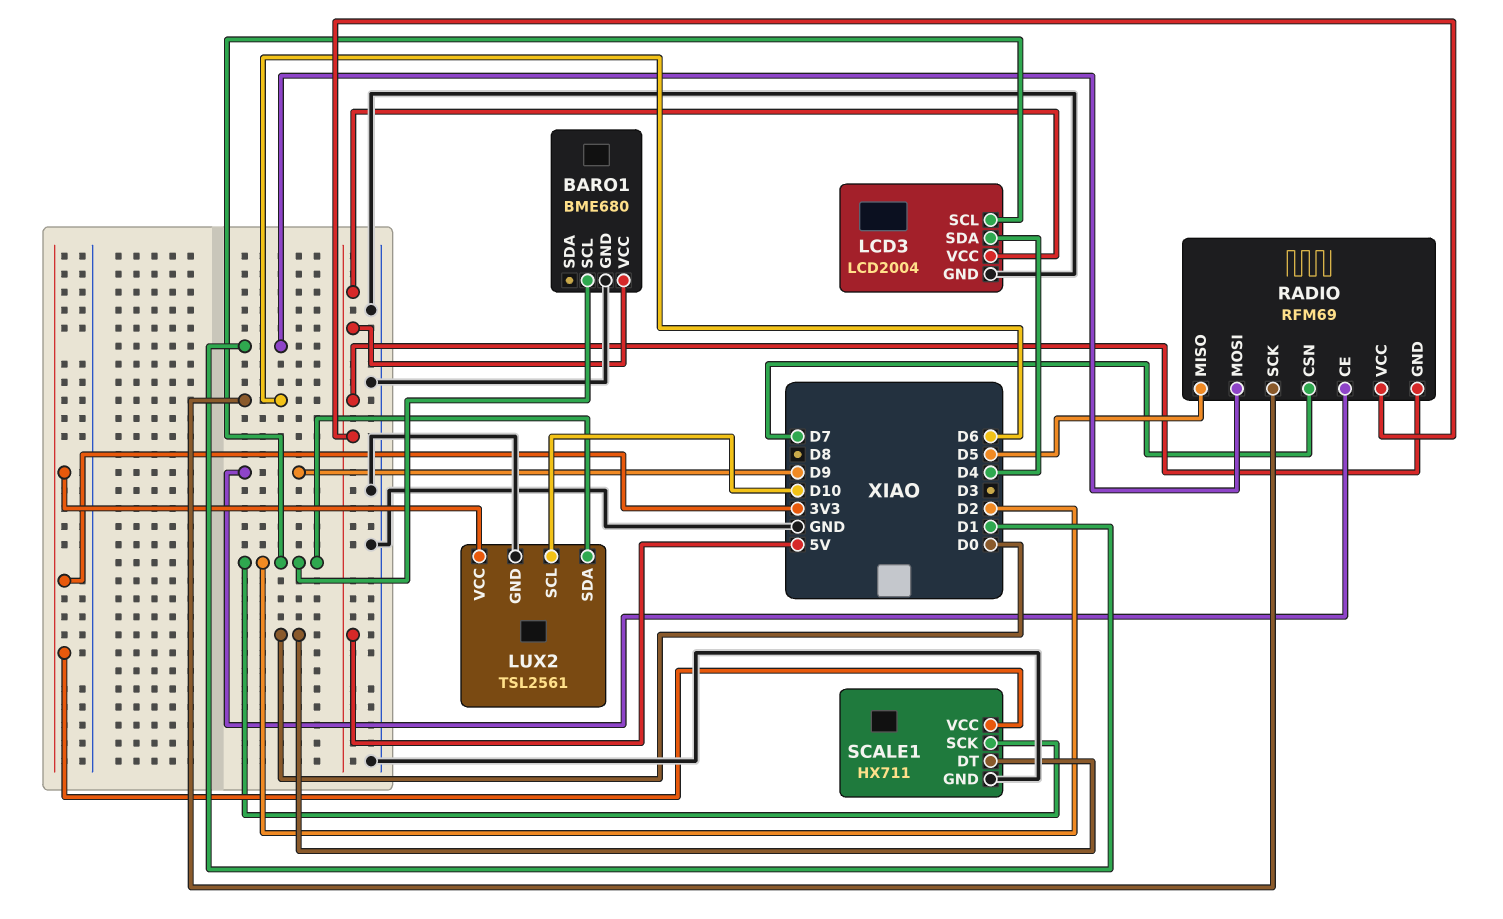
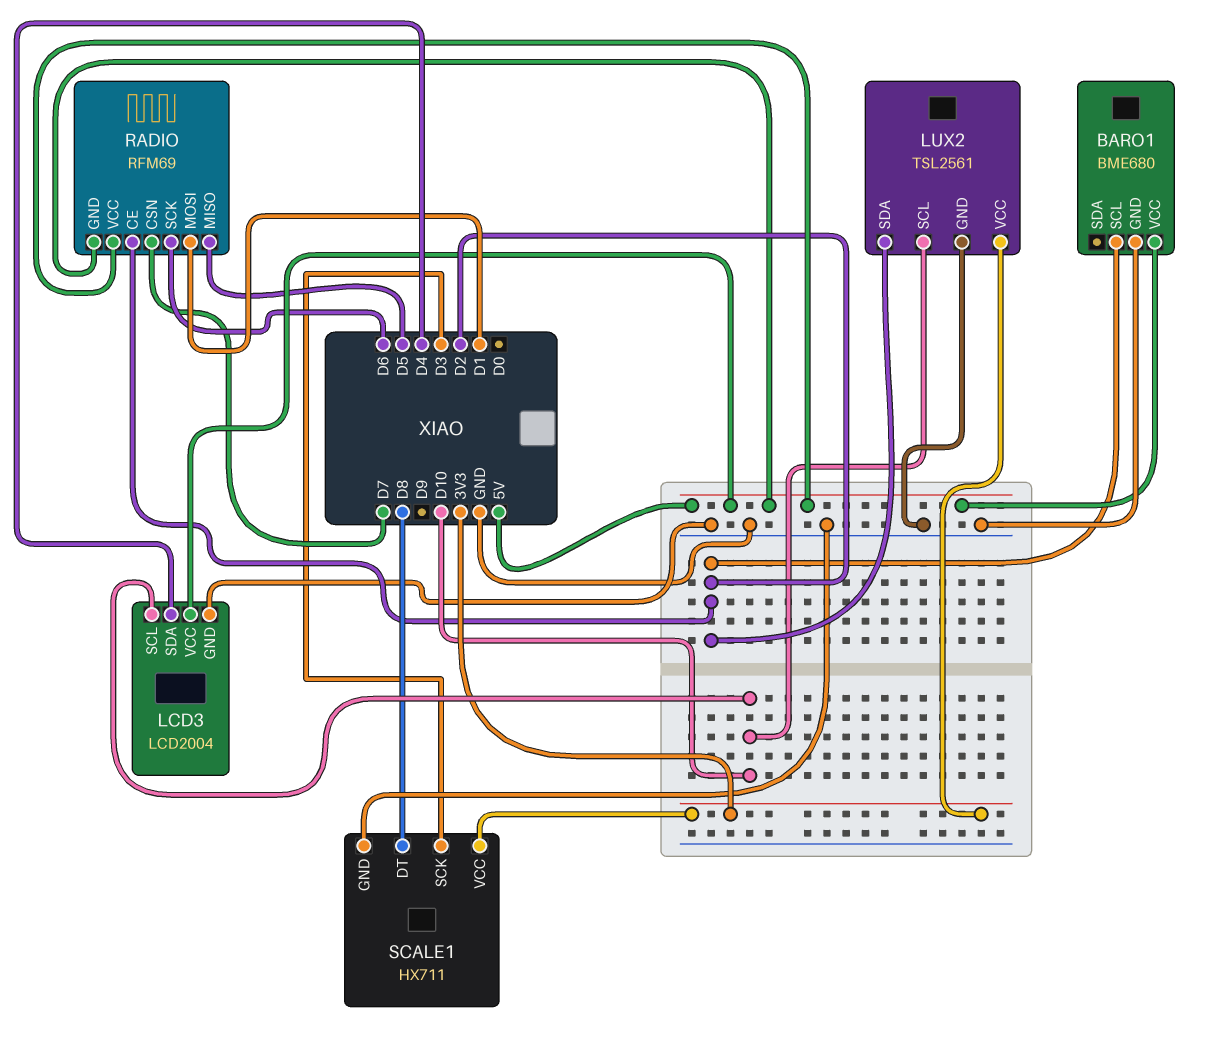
LCD3 pin SCL: D2 -> D10
RADIO pin CE: D9 -> D2
SCALE1 pin DT: D0 -> D8
SCALE1 pin SCK: D2 -> D3

